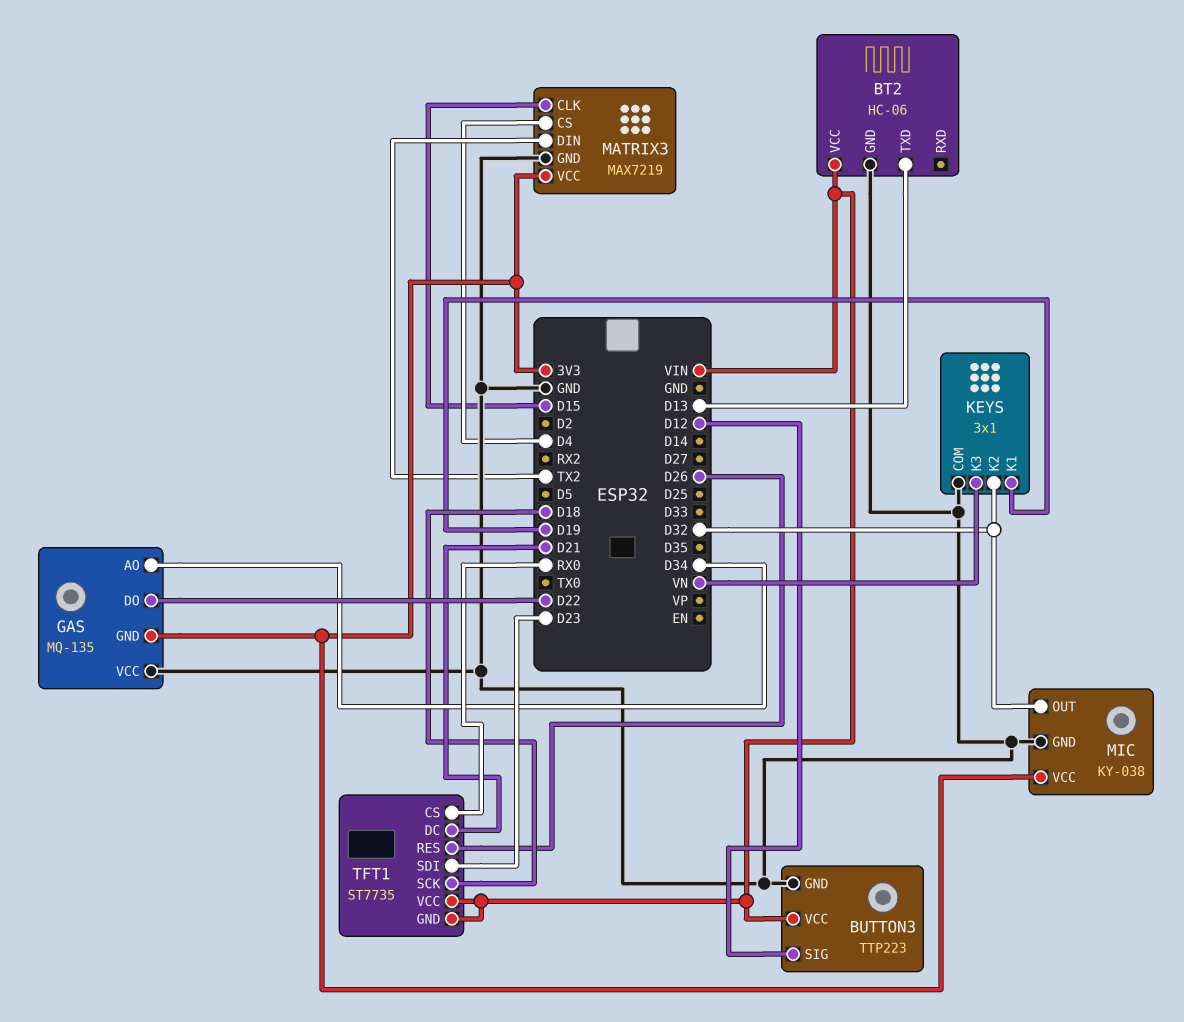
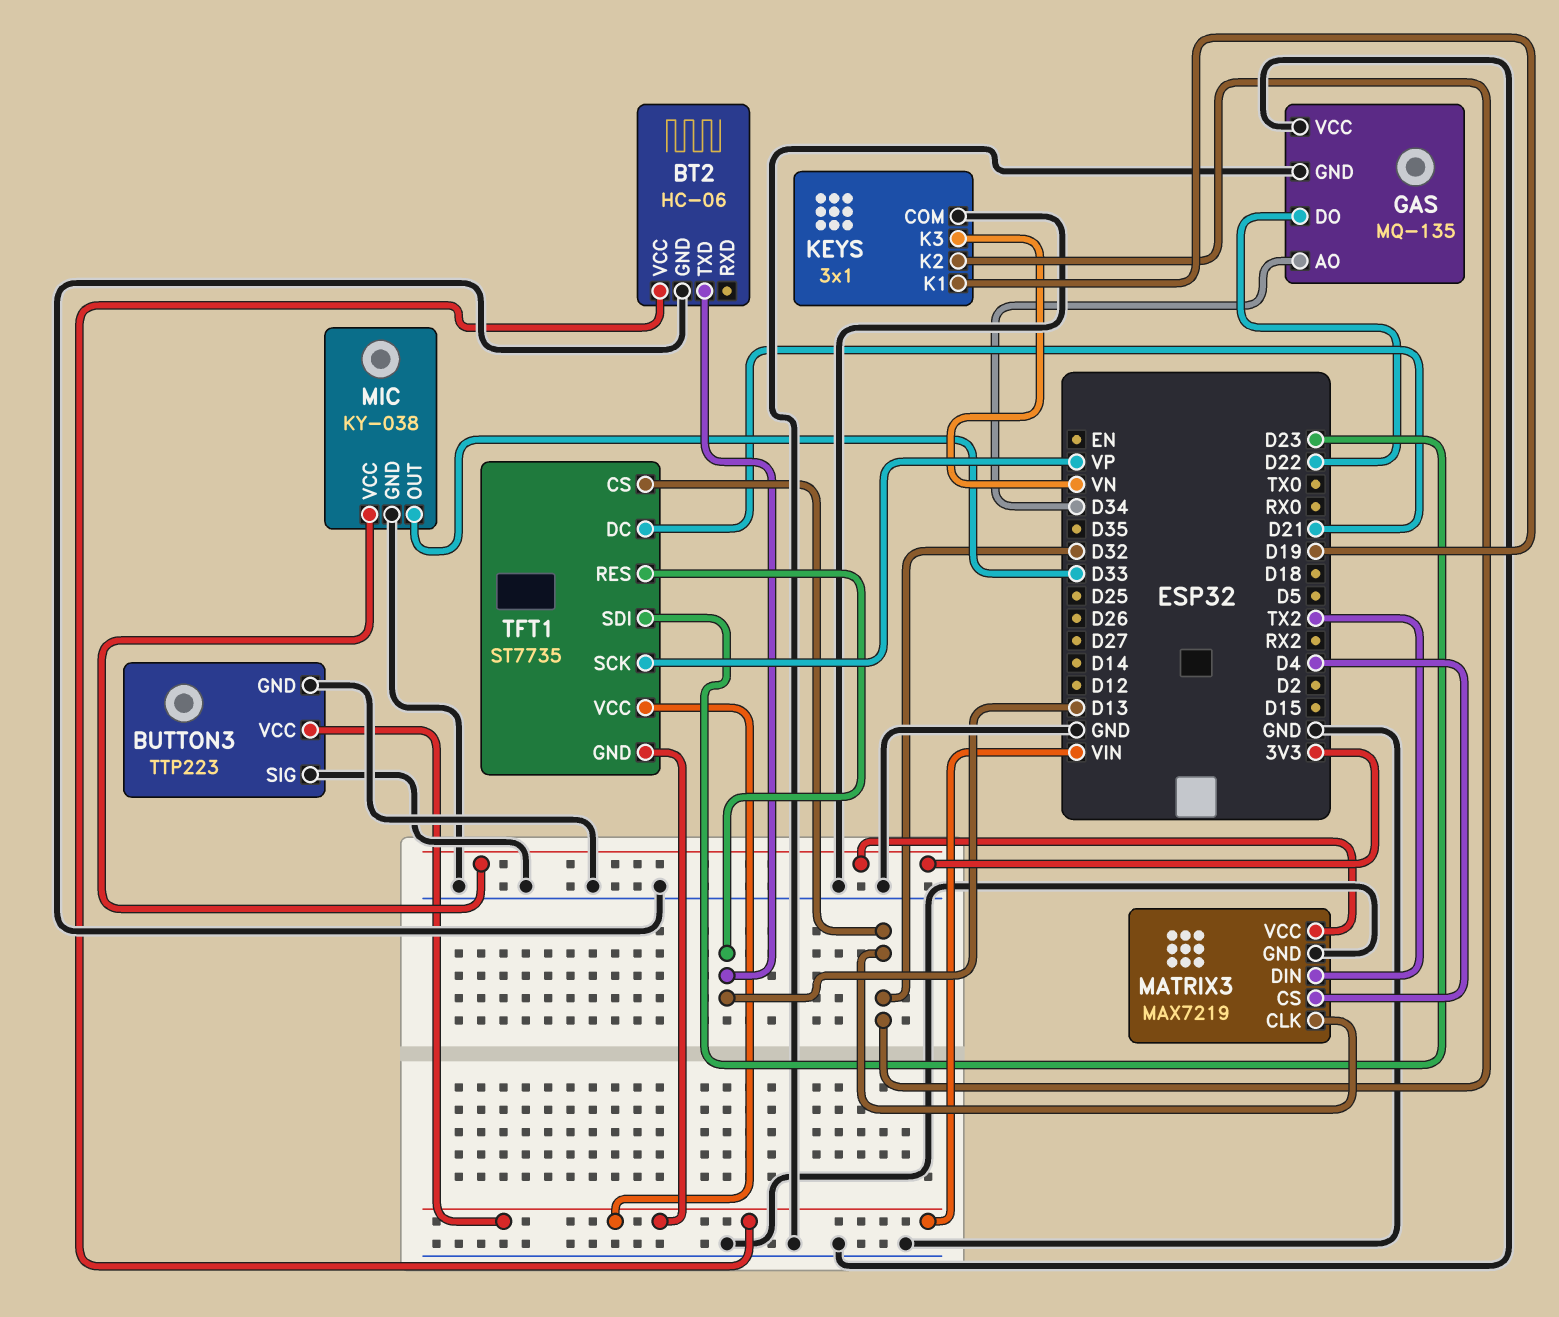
BUTTON3 pin SIG: D12 -> GND
GAS pin GND: 3V3 -> GND
MATRIX3 pin CLK: D15 -> D32
MIC pin OUT: D32 -> D33
TFT1 pin CS: RX0 -> D32
TFT1 pin RES: D26 -> D13
TFT1 pin SCK: D18 -> VP

